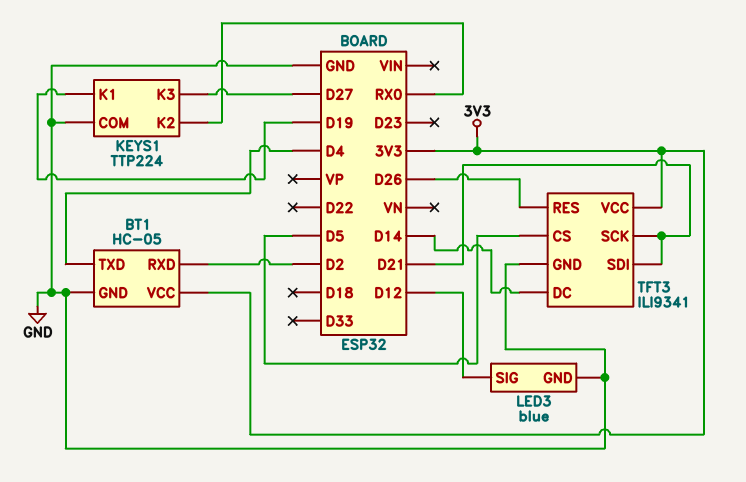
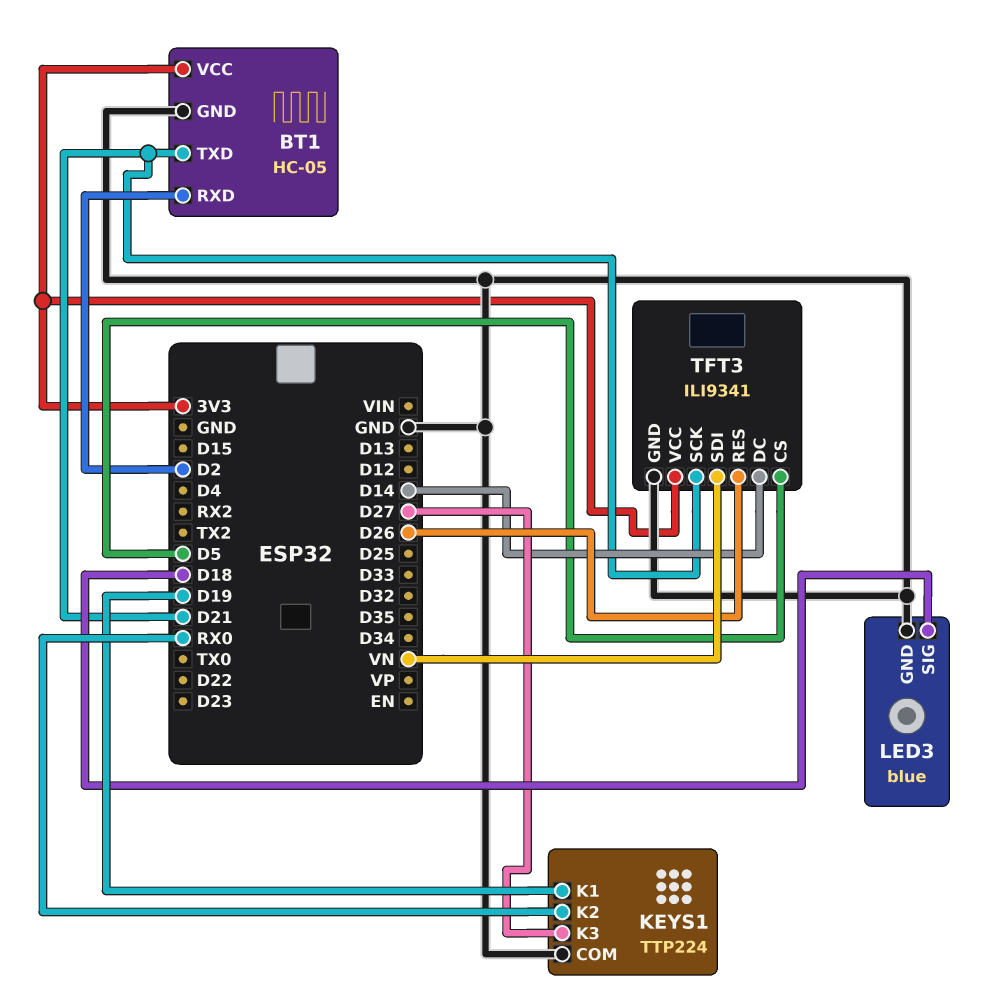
BT1 pin TXD: D4 -> D21
LED3 pin SIG: D12 -> D18
TFT3 pin SDI: D21 -> VN

